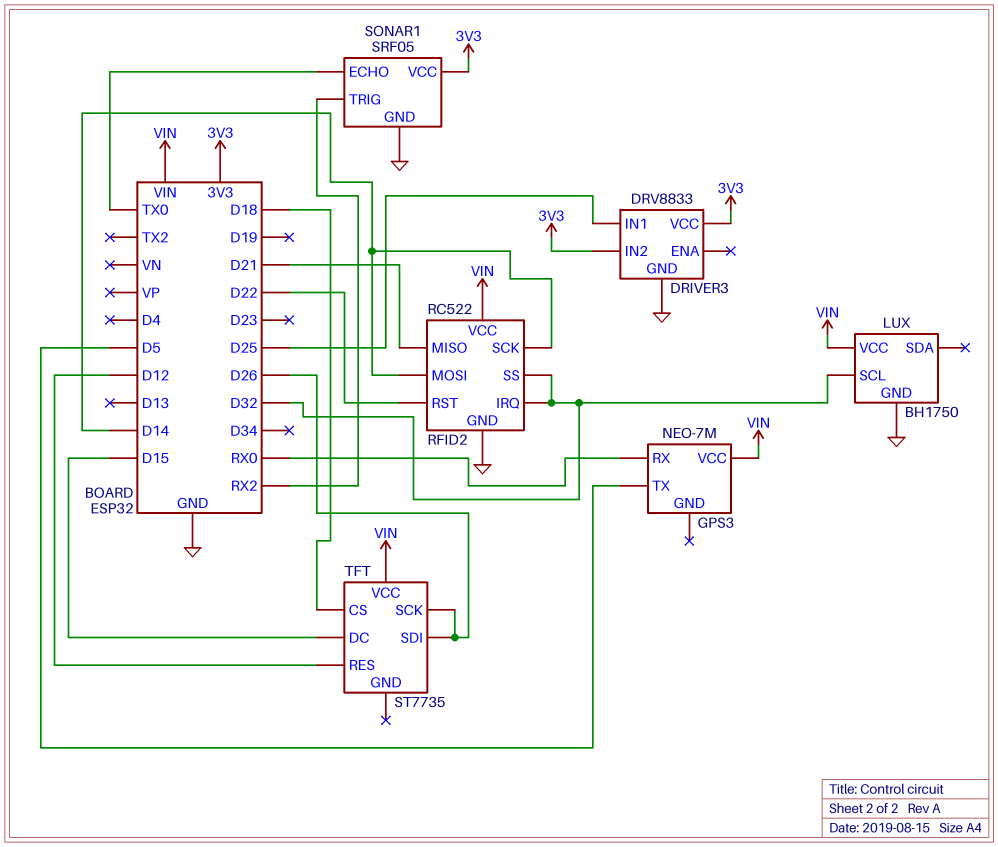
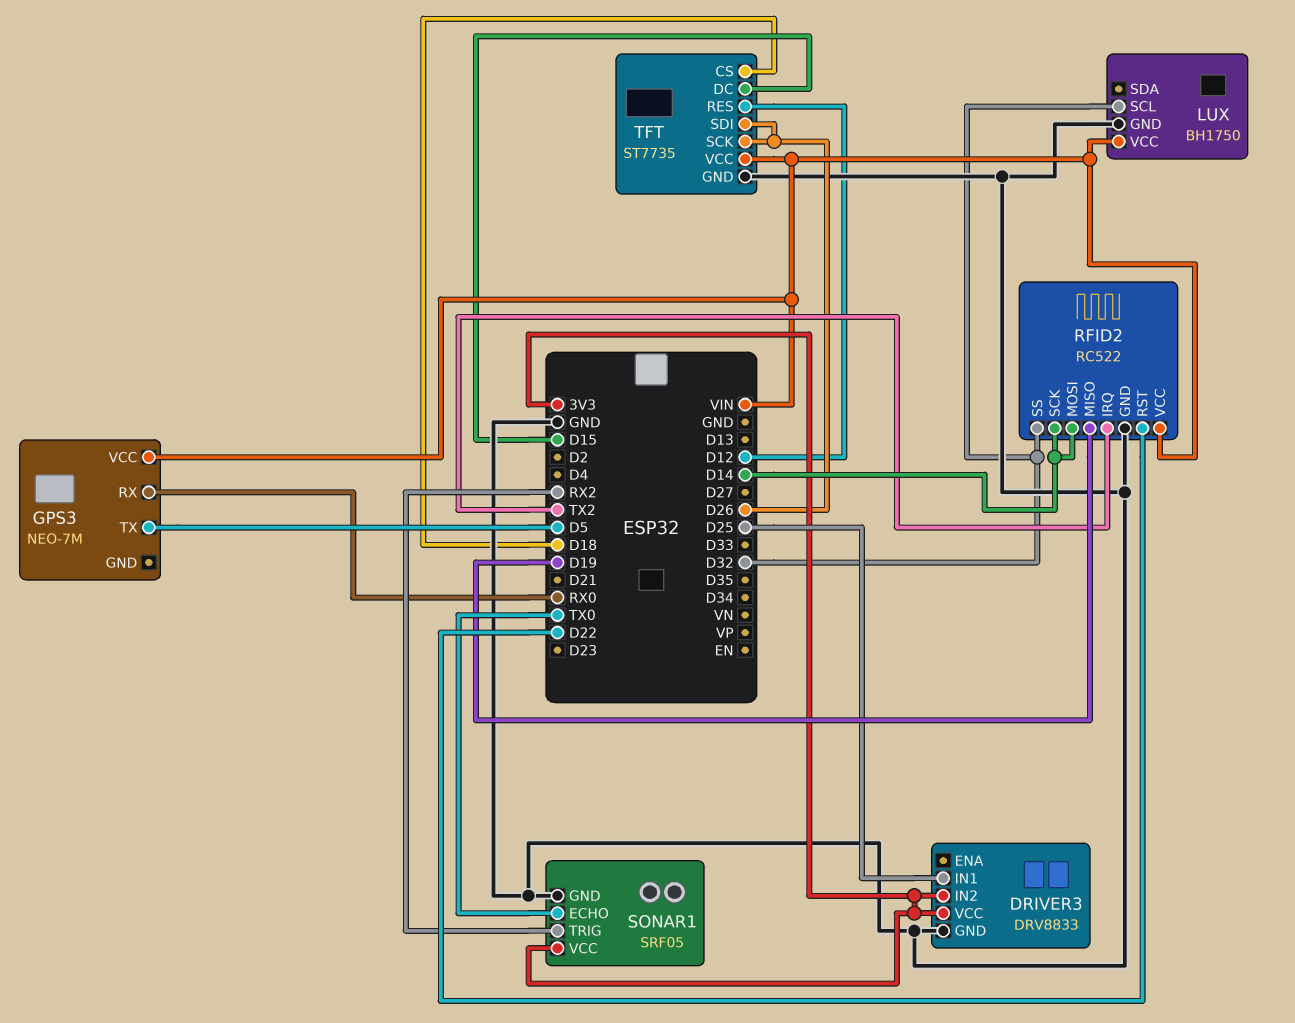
RFID2 pin IRQ: D32 -> TX2
RFID2 pin MISO: D21 -> D19
TFT pin GND: none -> GND

